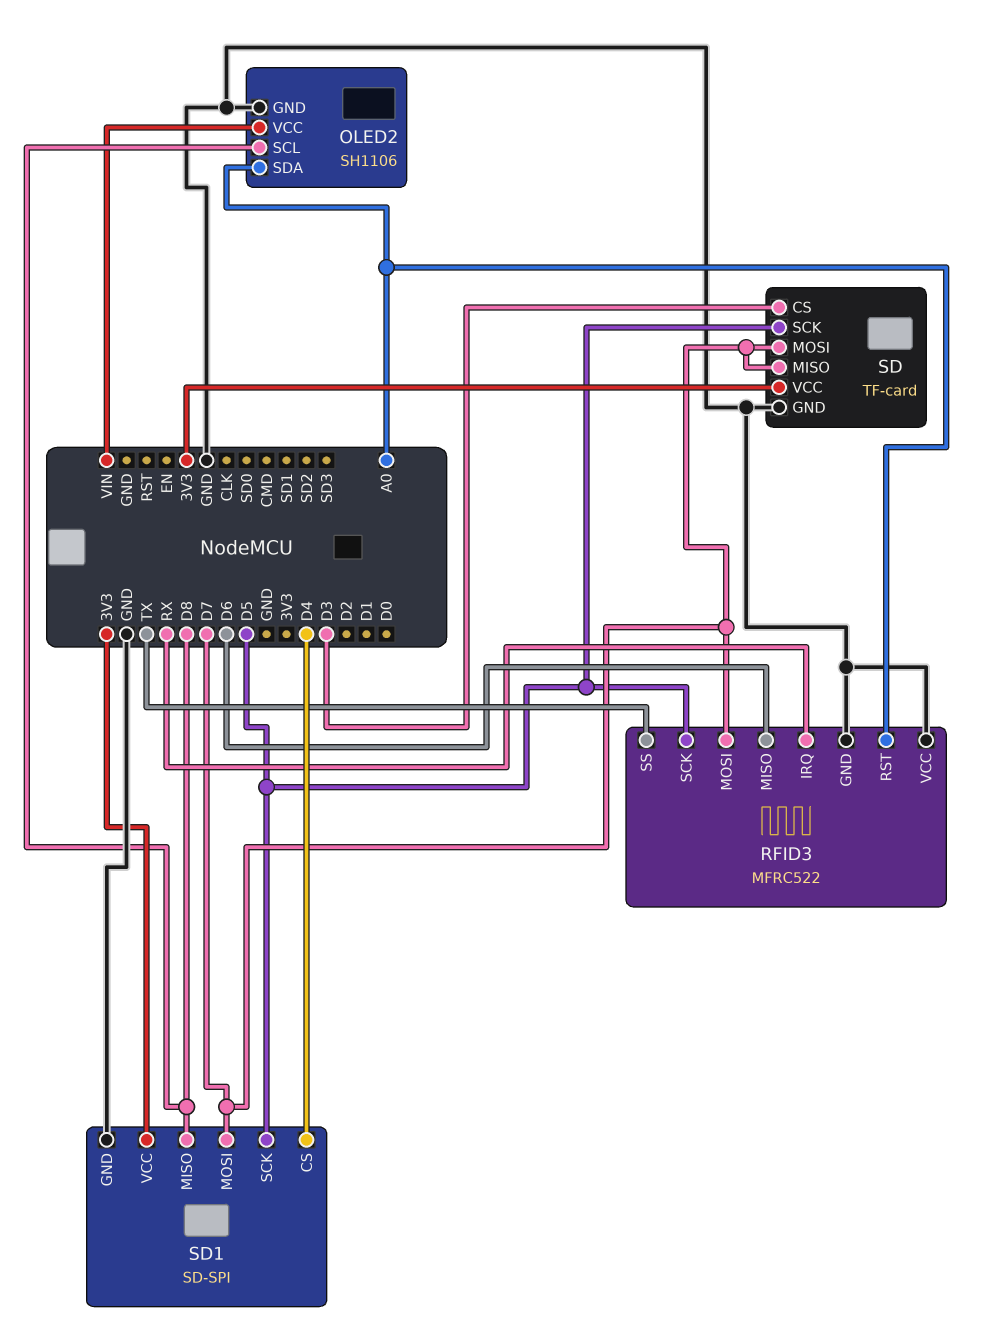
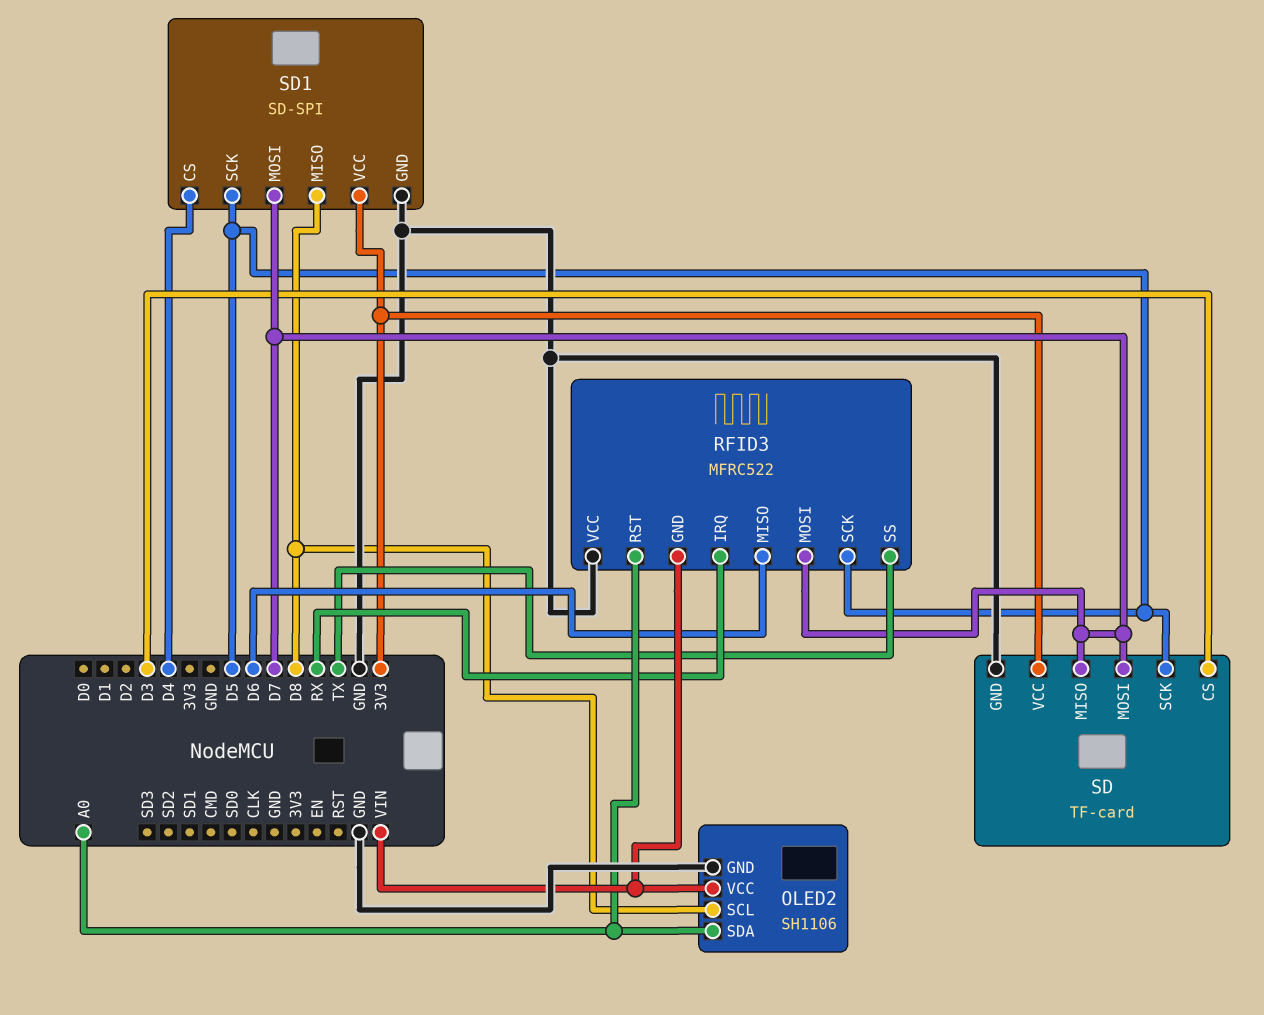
RFID3 pin GND: GND -> VIN

